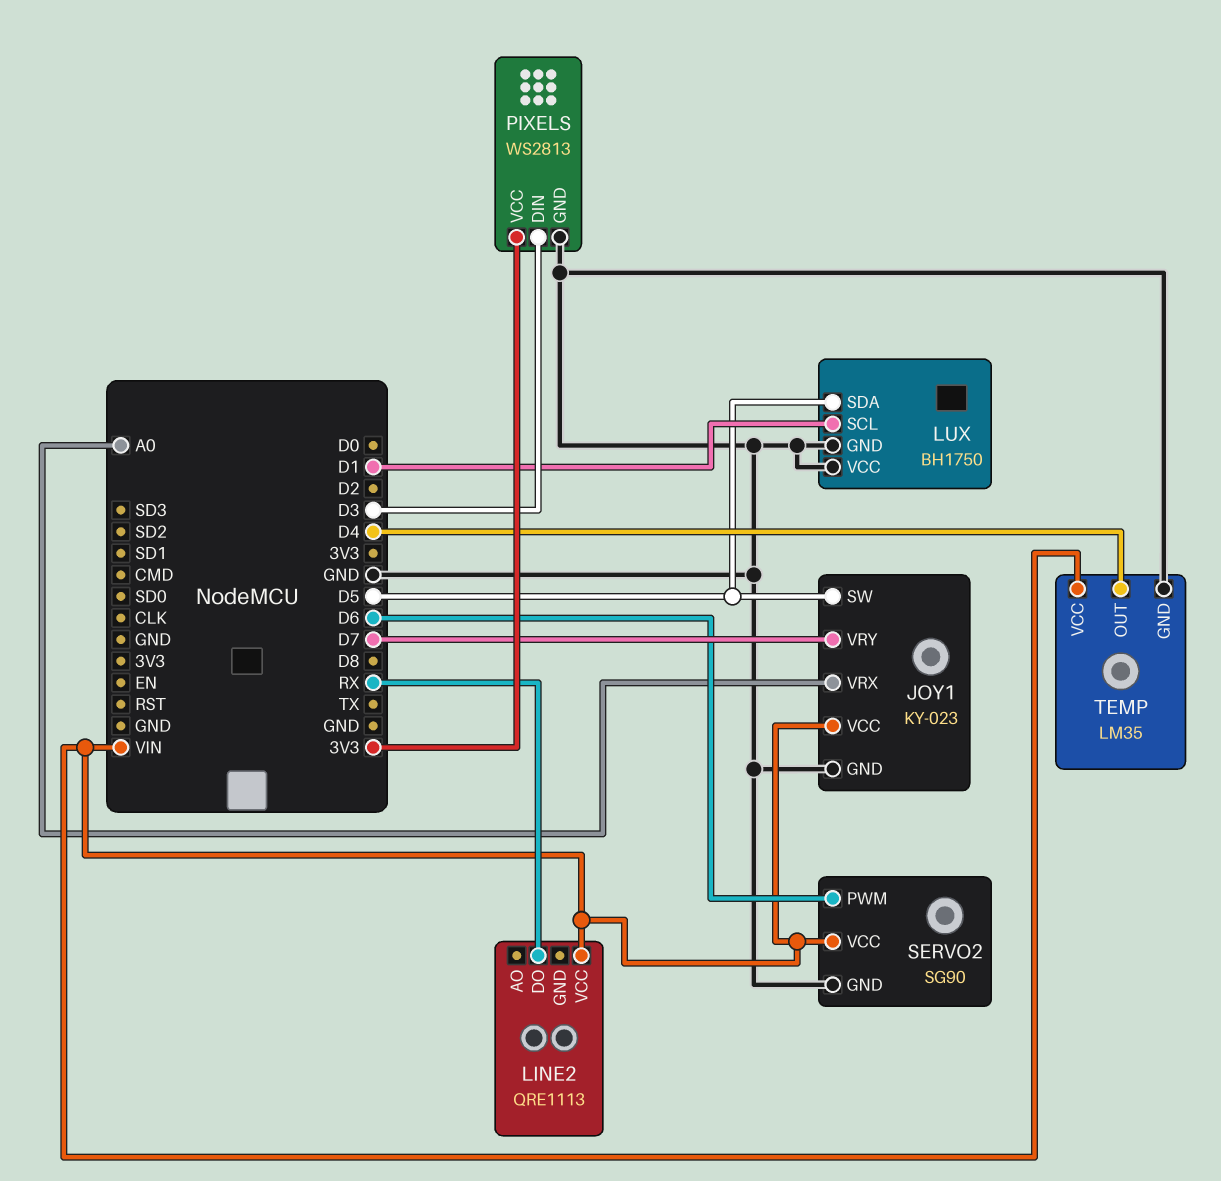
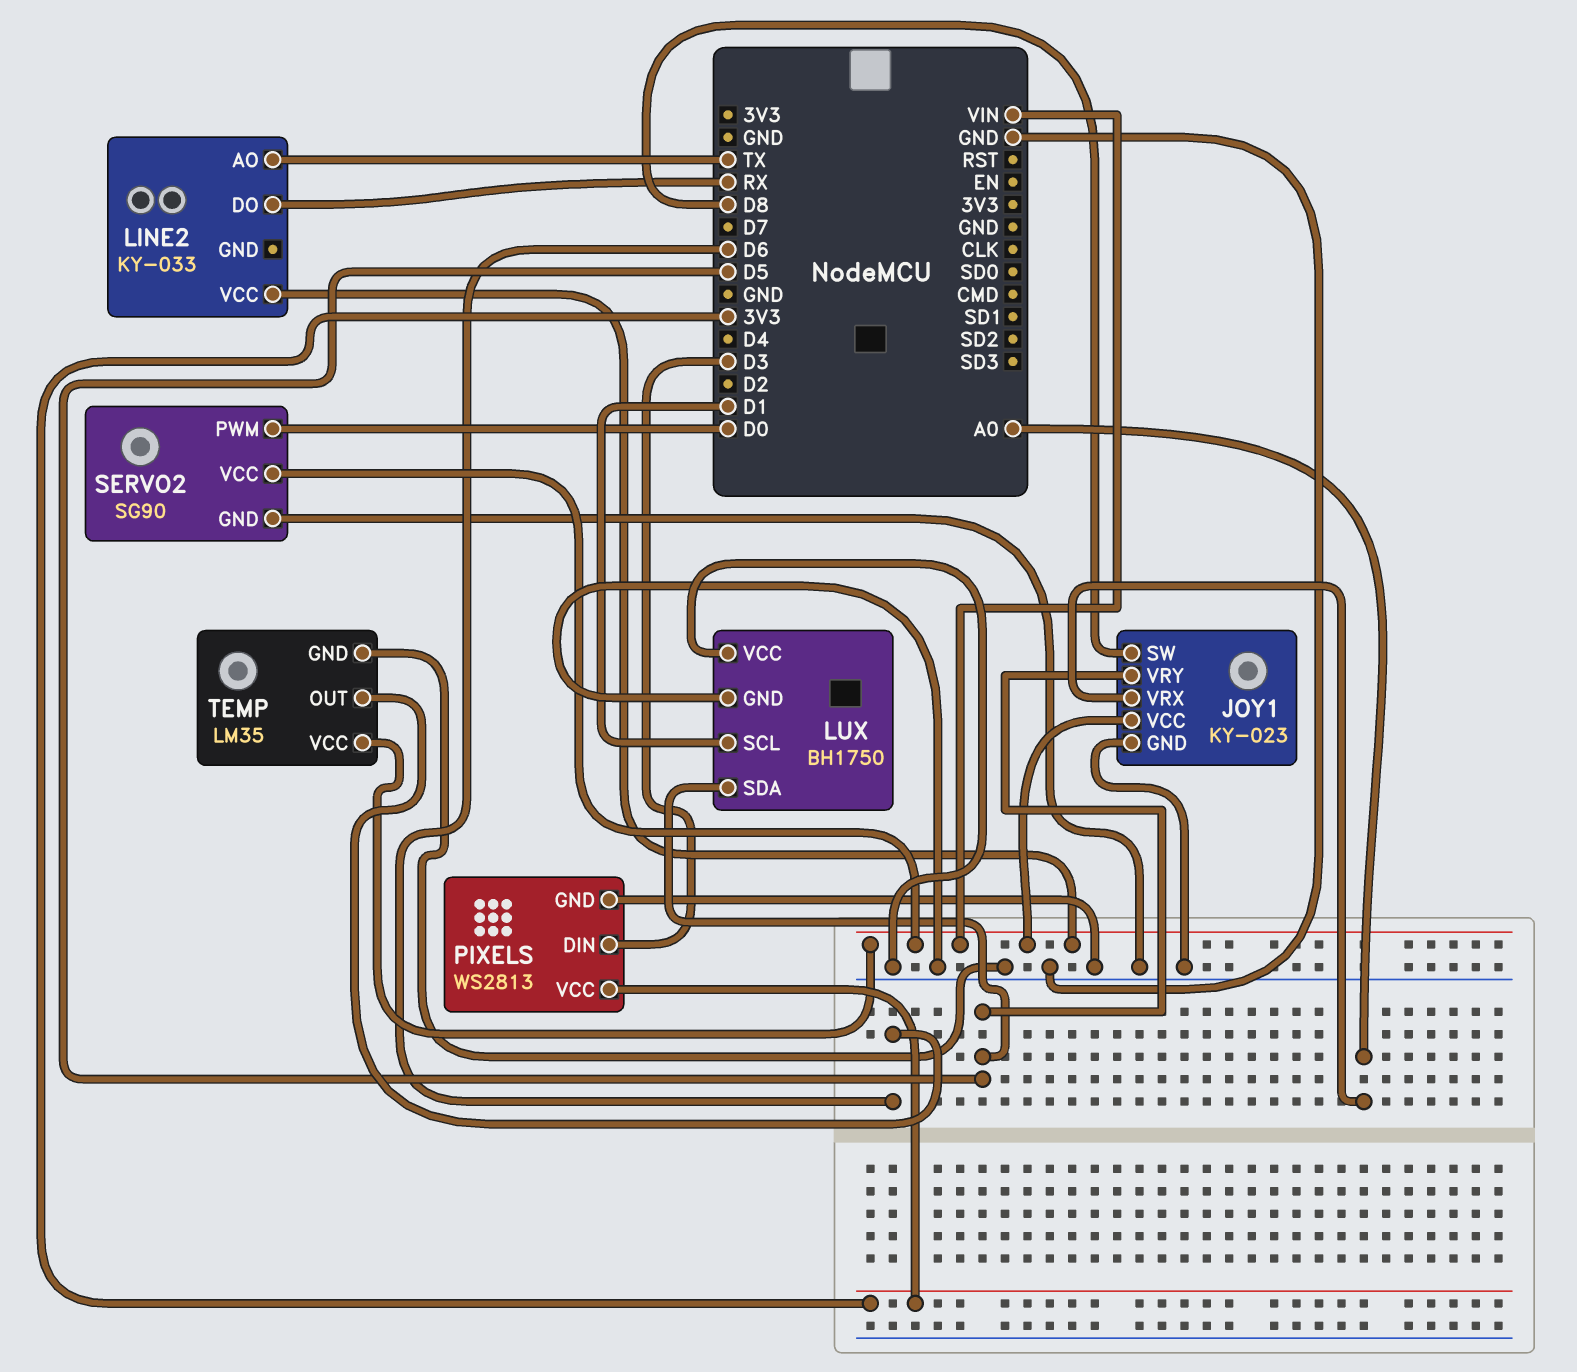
JOY1 pin SW: D5 -> D8
JOY1 pin VRY: D7 -> D5
LINE2: QRE1113 -> KY-033
LINE2 pin AO: none -> TX
SERVO2 pin PWM: D6 -> D0
TEMP pin OUT: D4 -> D6

